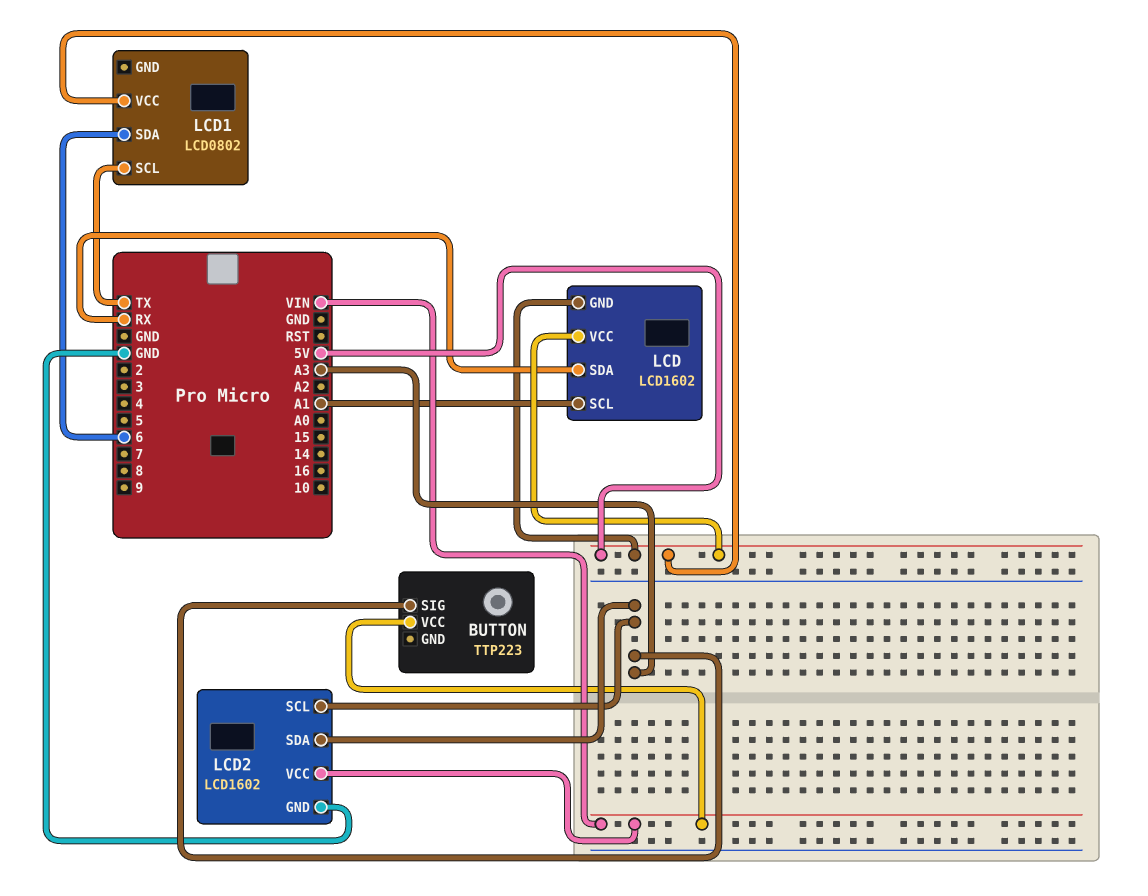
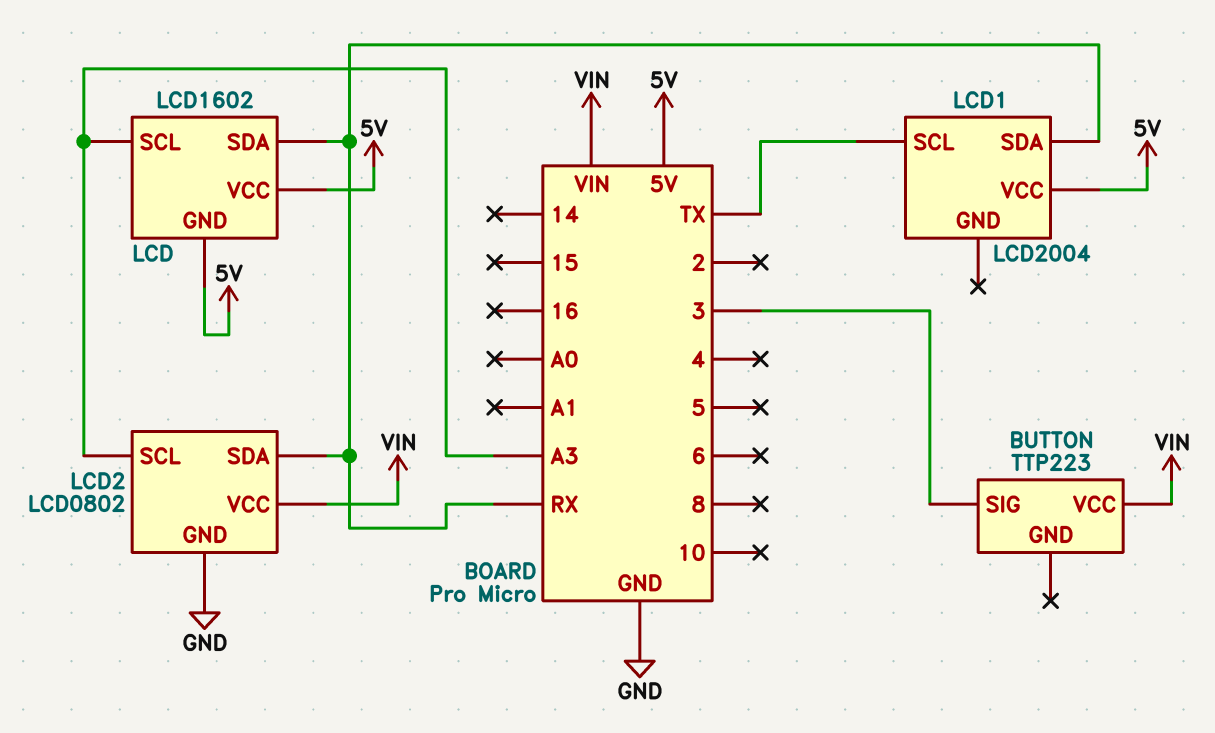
BUTTON pin SIG: A3 -> 3
LCD pin SCL: A1 -> A3
LCD1: LCD0802 -> LCD2004
LCD1 pin SDA: 6 -> RX
LCD2: LCD1602 -> LCD0802
LCD2 pin SDA: A3 -> RX

